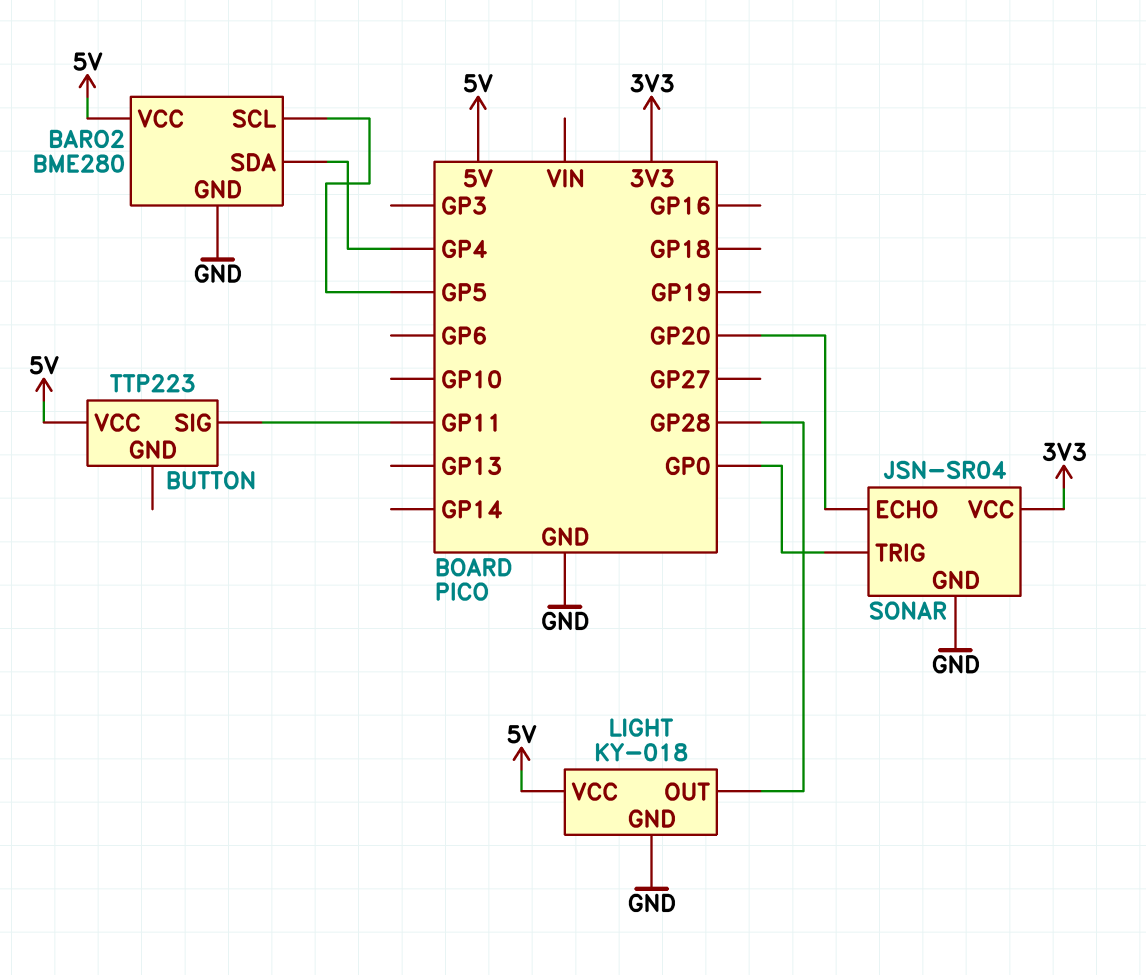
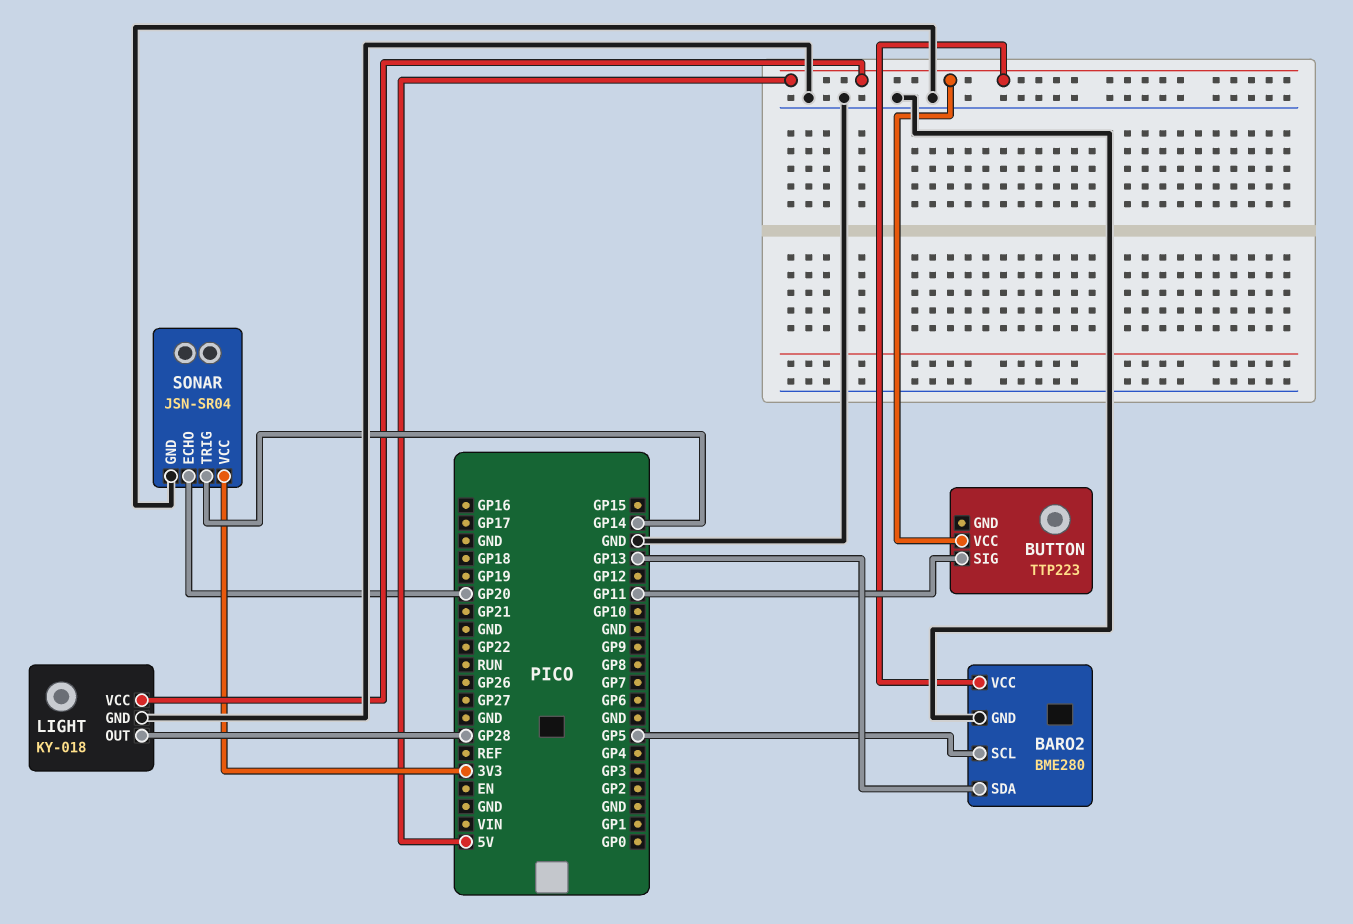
BARO2 pin SDA: GP4 -> GP13
SONAR pin TRIG: GP0 -> GP14

